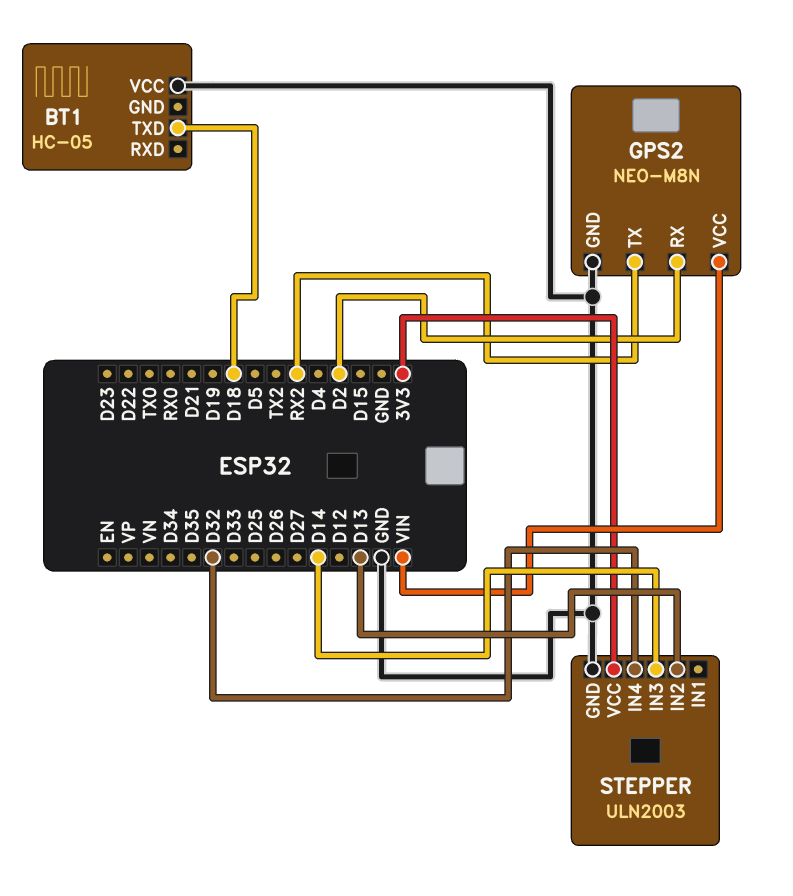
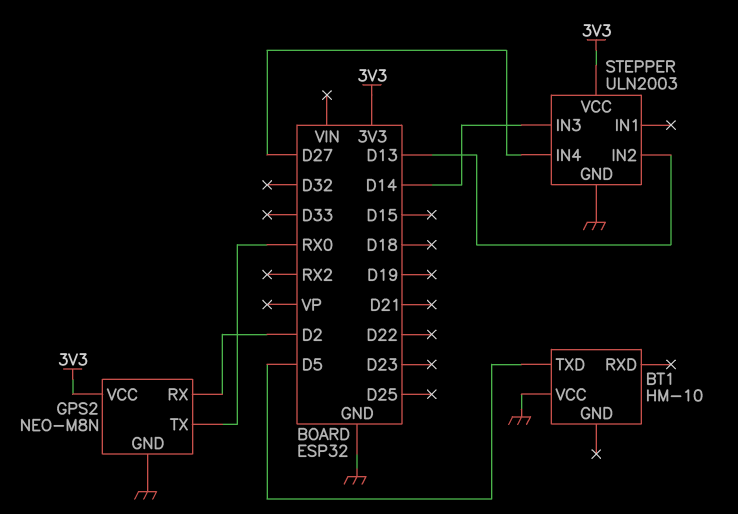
BT1: HC-05 -> HM-10
BT1 pin TXD: D18 -> D5
GPS2 pin TX: RX2 -> RX0
GPS2 pin VCC: VIN -> 3V3
STEPPER pin IN4: D32 -> D27

